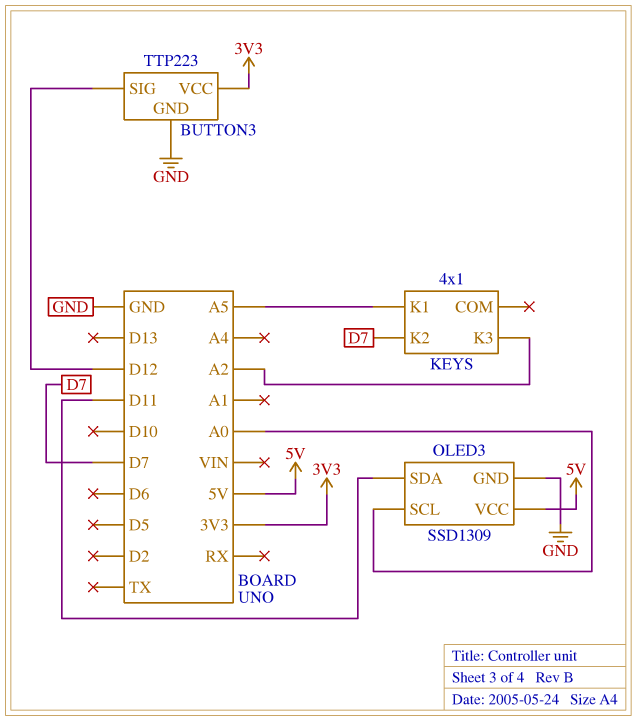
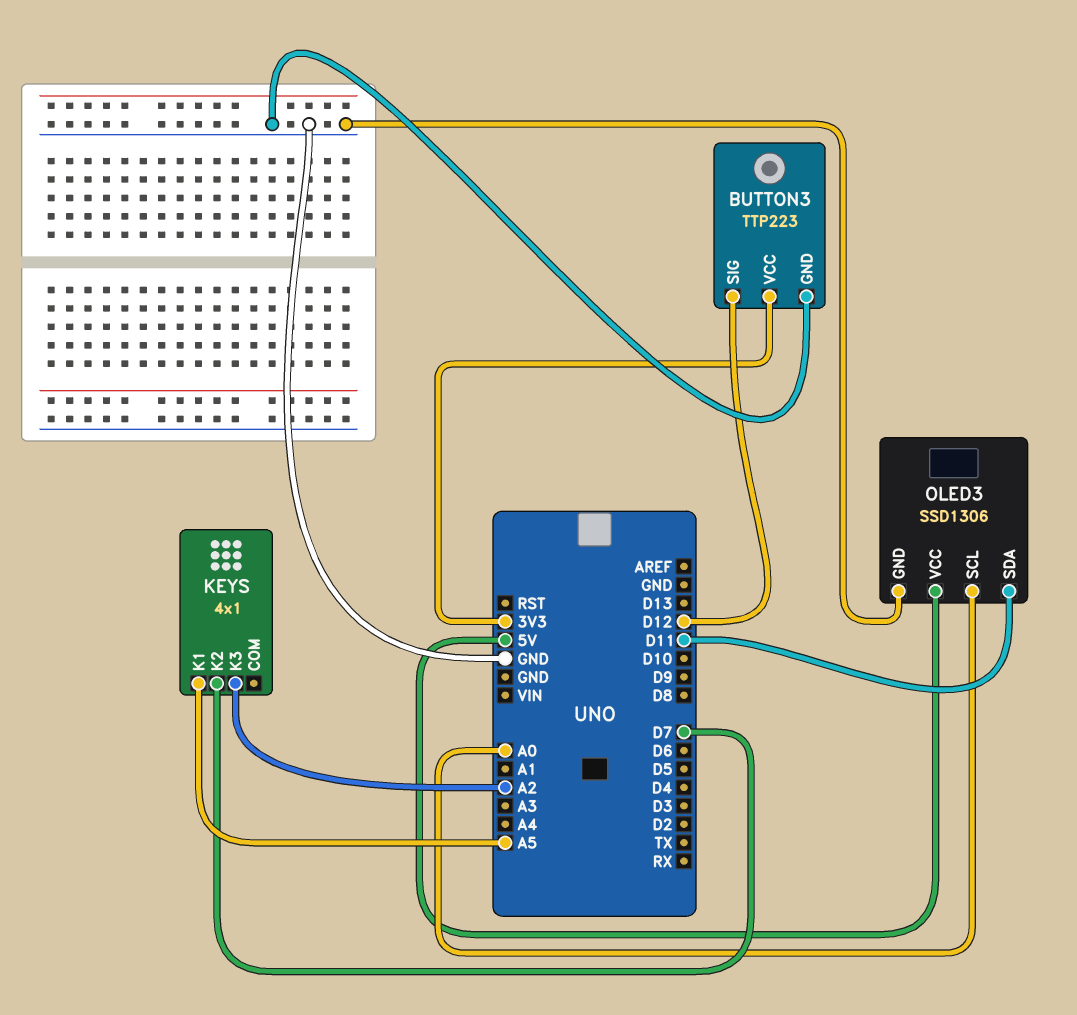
OLED3: SSD1309 -> SSD1306

